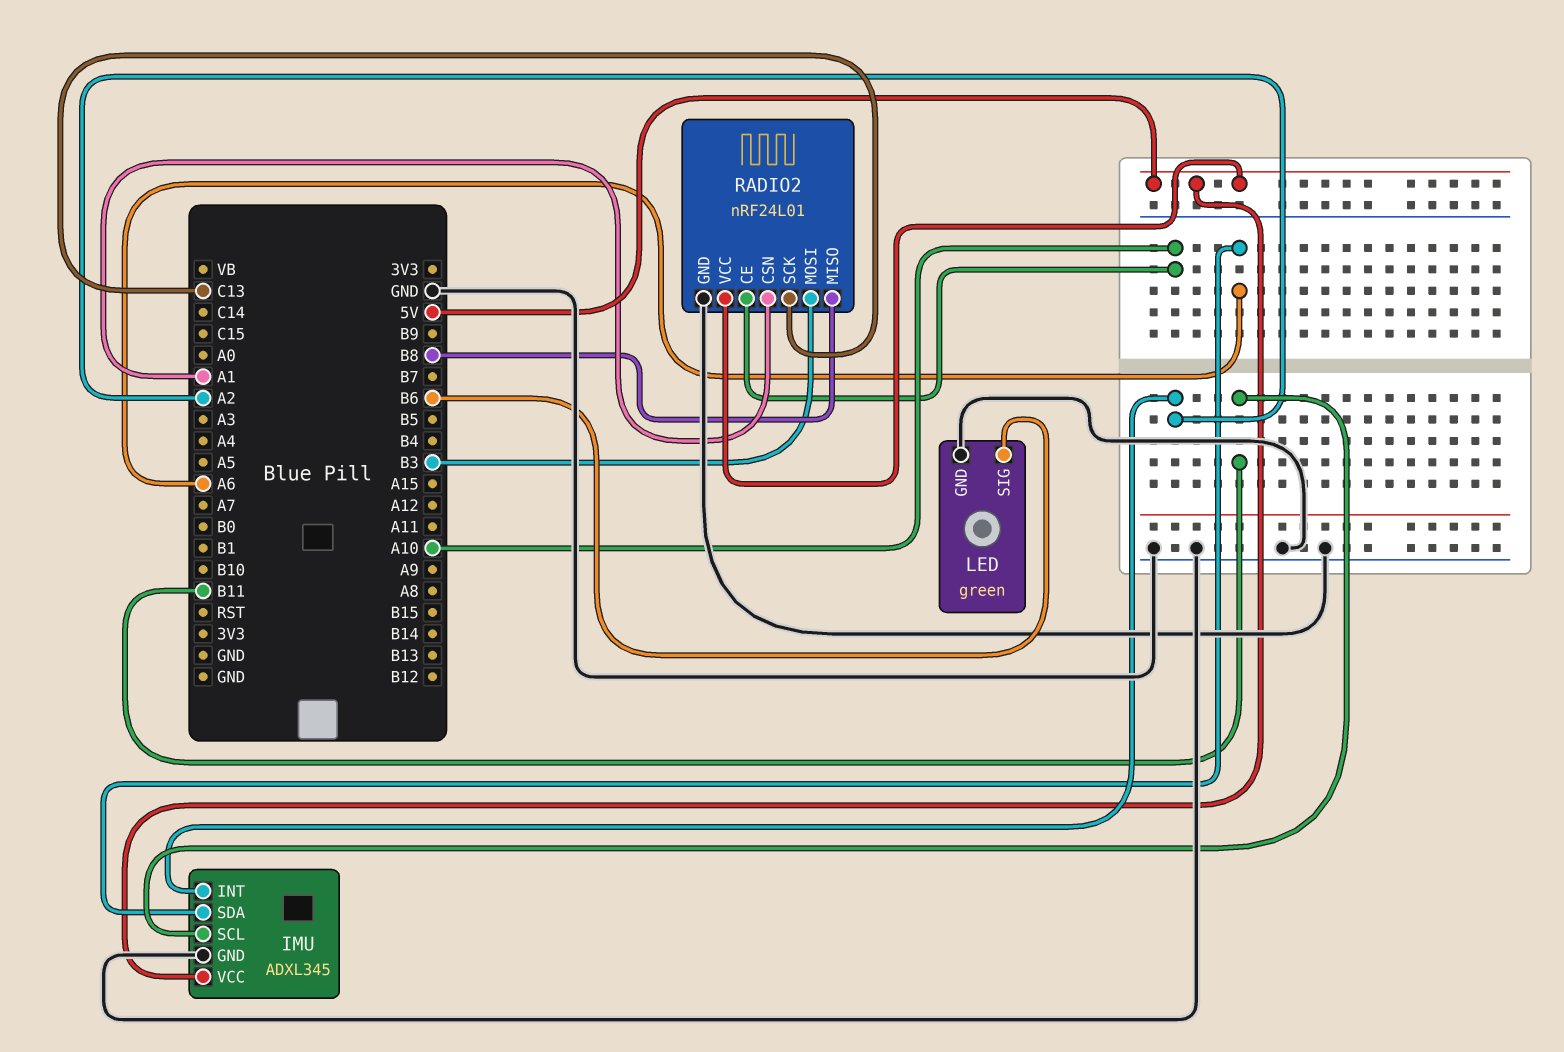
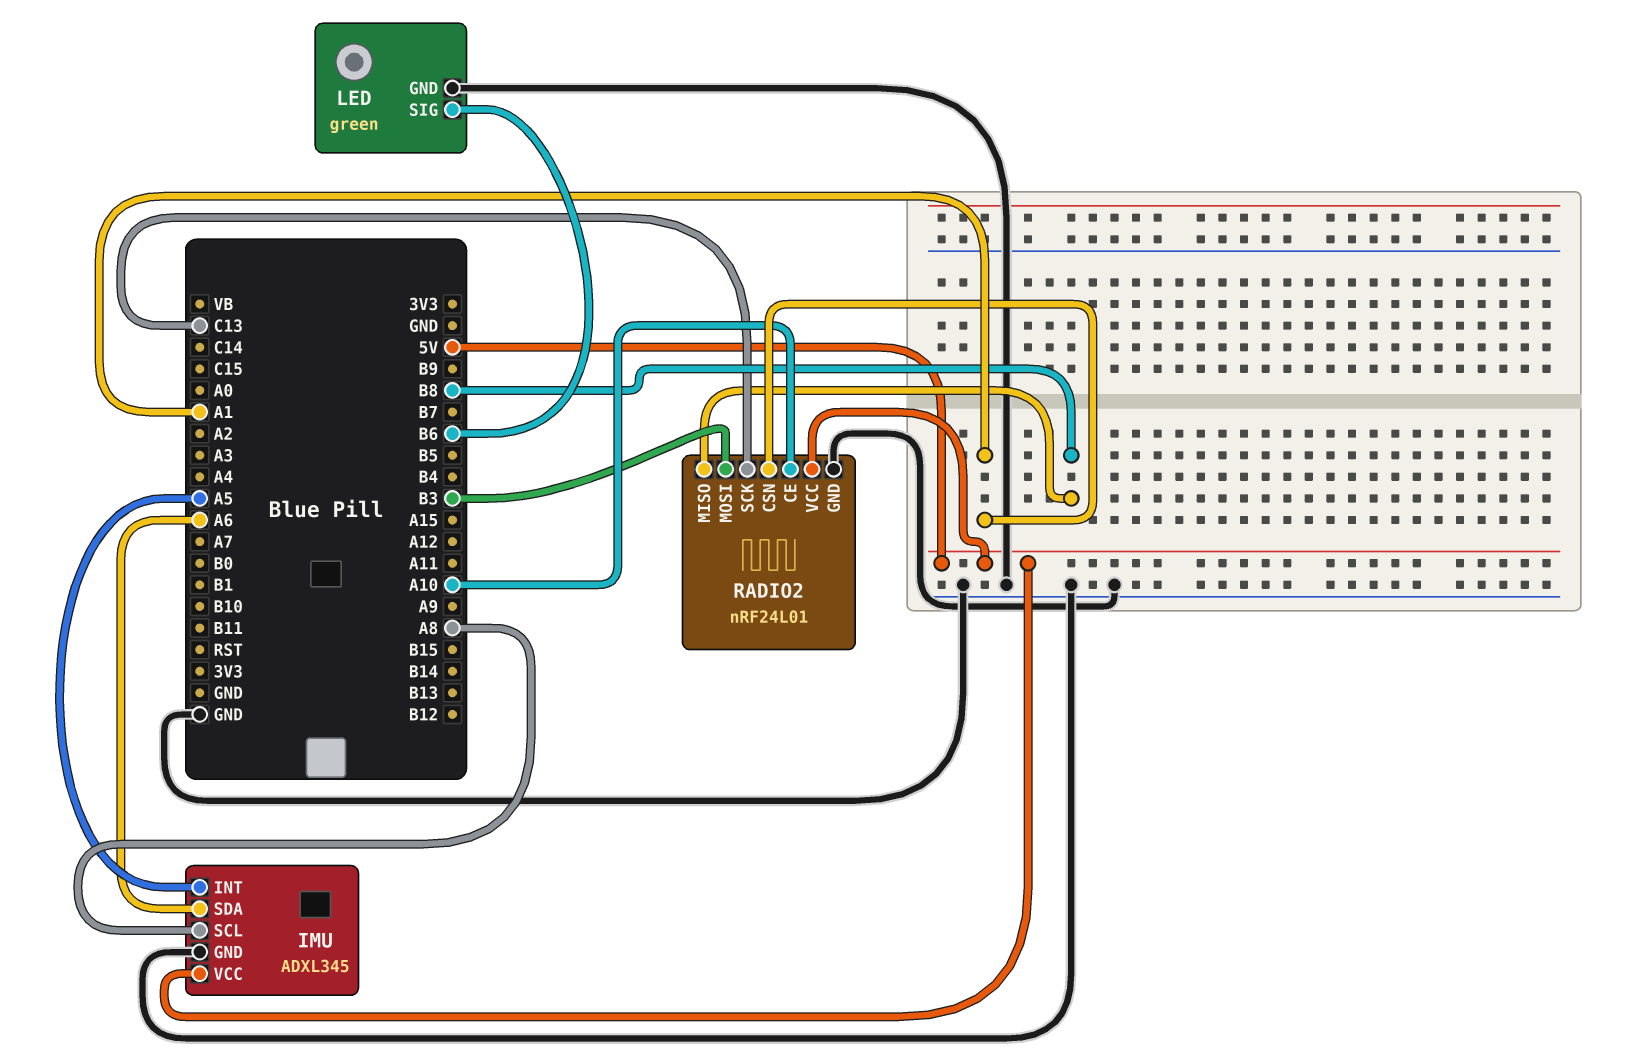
IMU pin INT: A2 -> A5
IMU pin SCL: B11 -> A8

